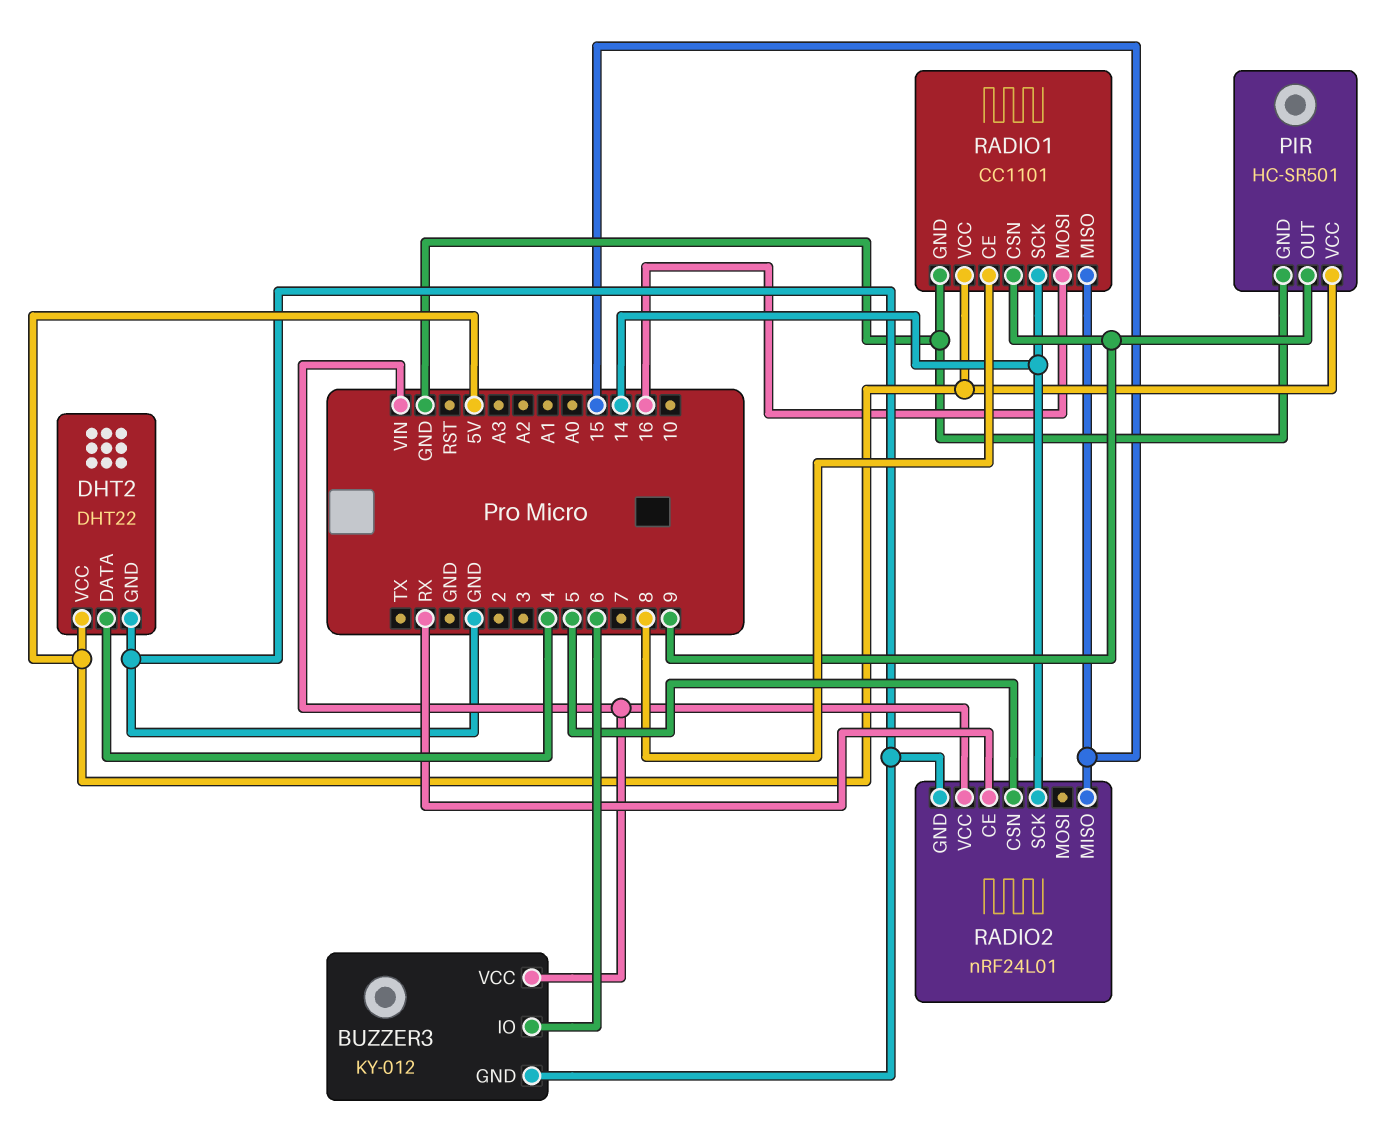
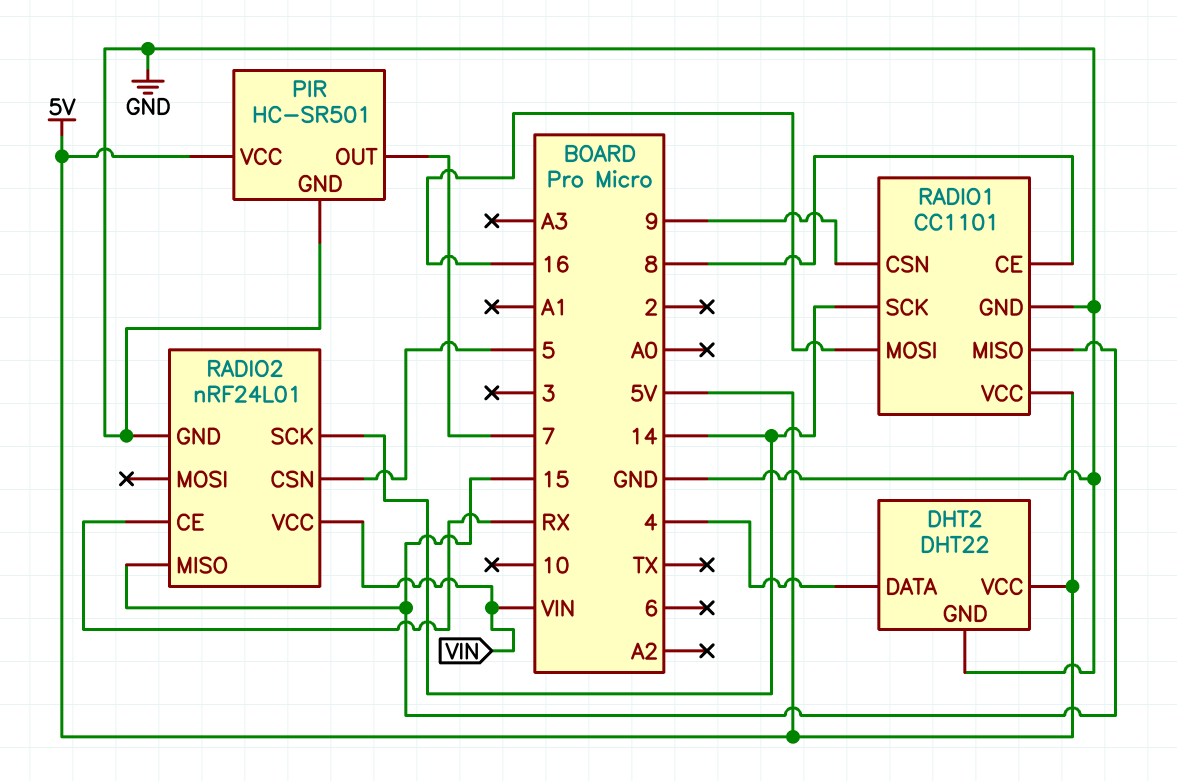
BUZZER3: KY-012 -> none
BUZZER3 pin GND: GND -> none
BUZZER3 pin IO: 6 -> none
BUZZER3 pin VCC: VIN -> none
PIR pin OUT: 9 -> 7

